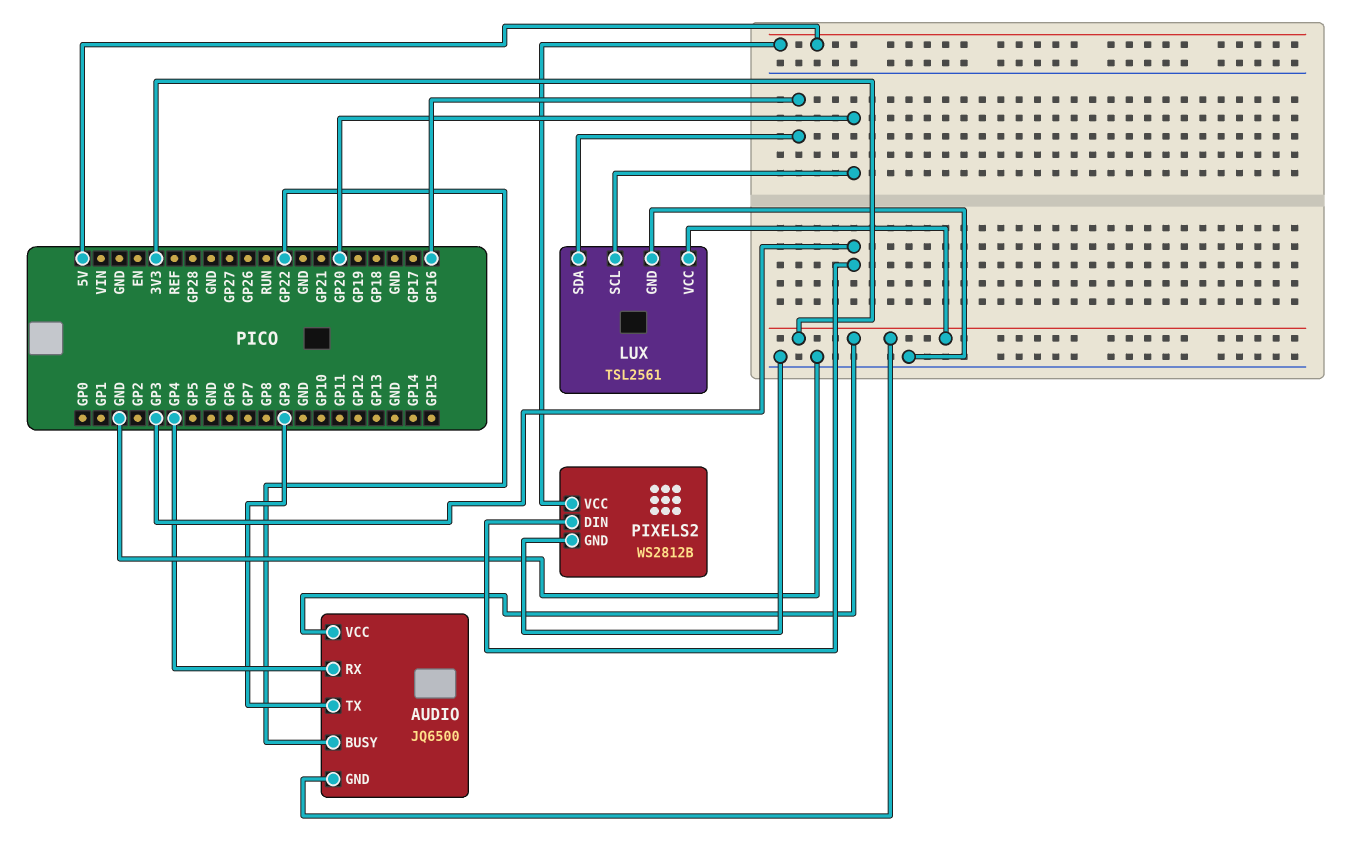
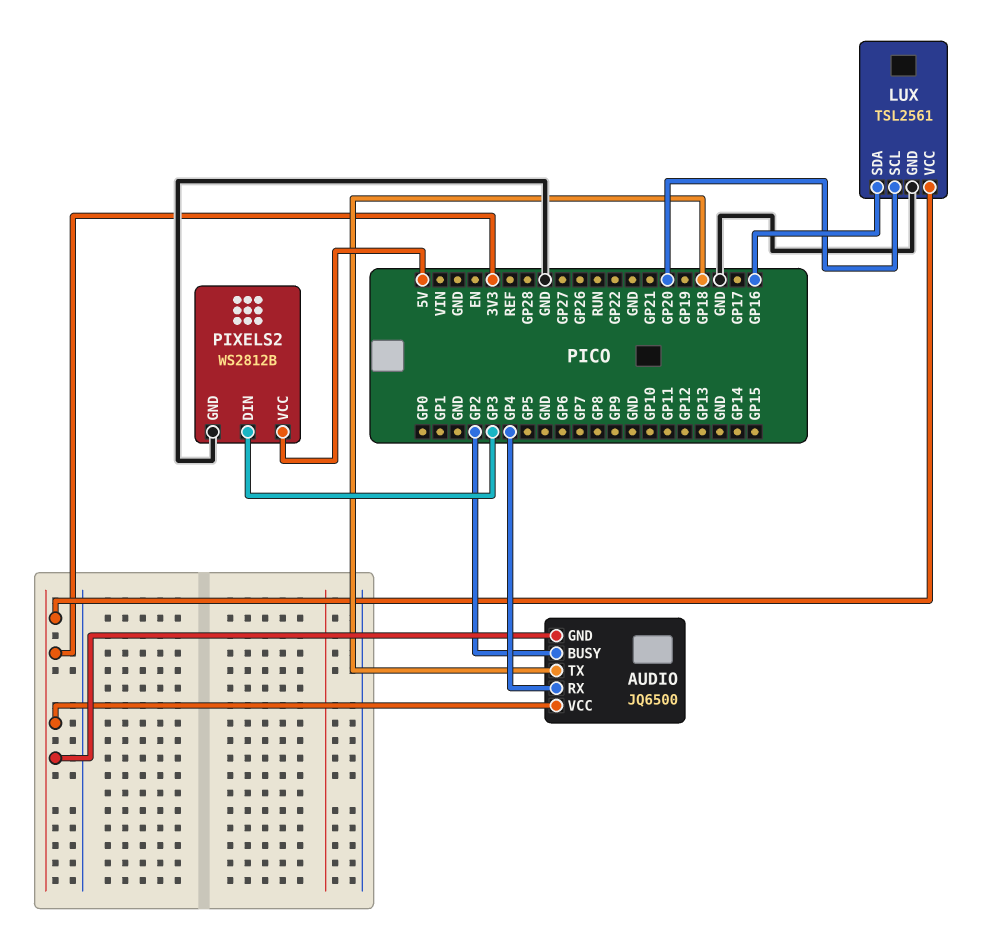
AUDIO pin BUSY: GP22 -> GP2
AUDIO pin TX: GP9 -> GP18

